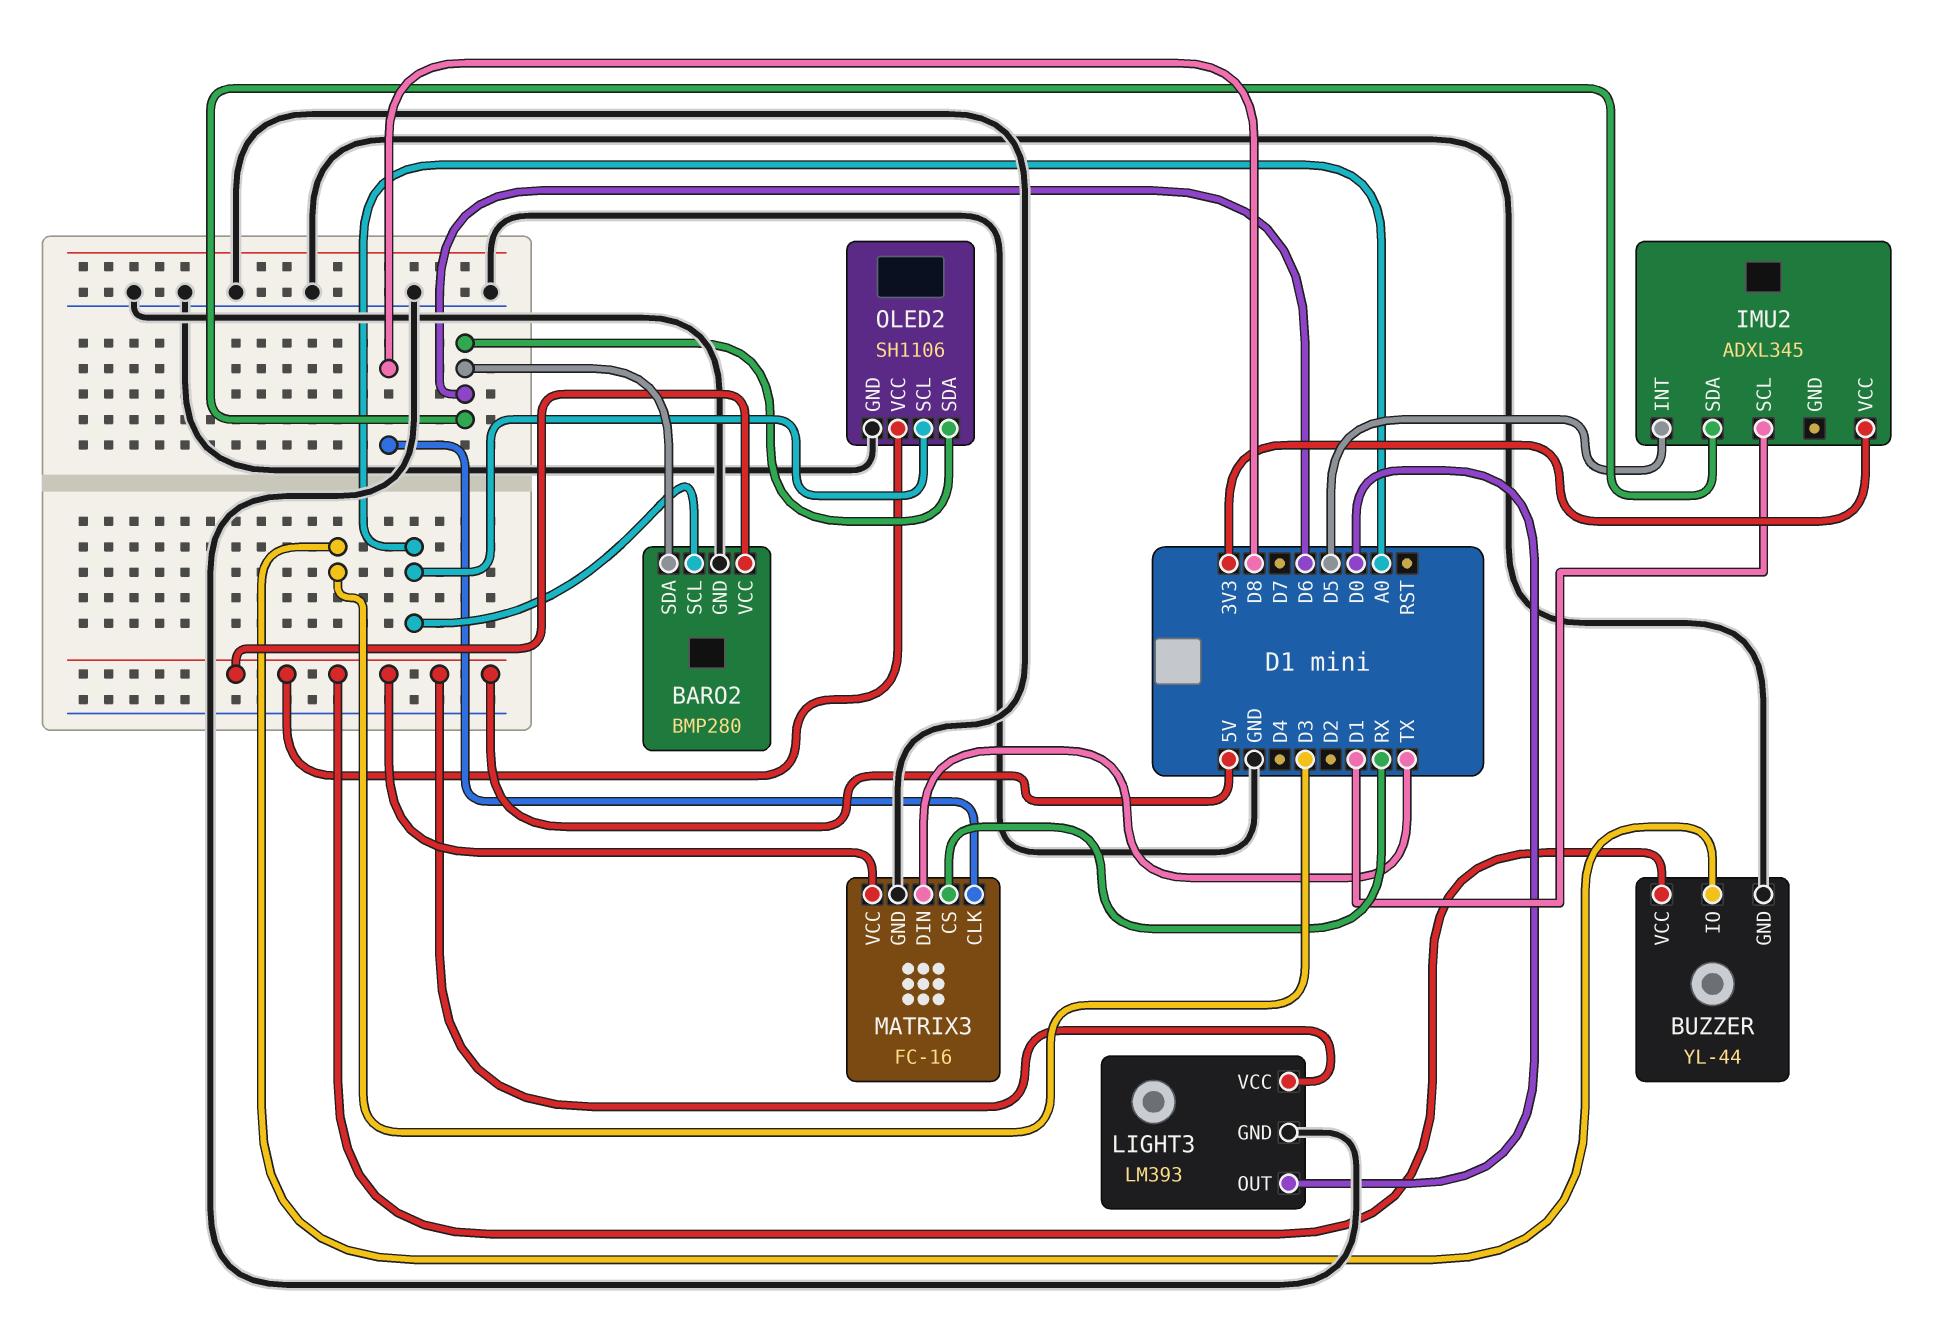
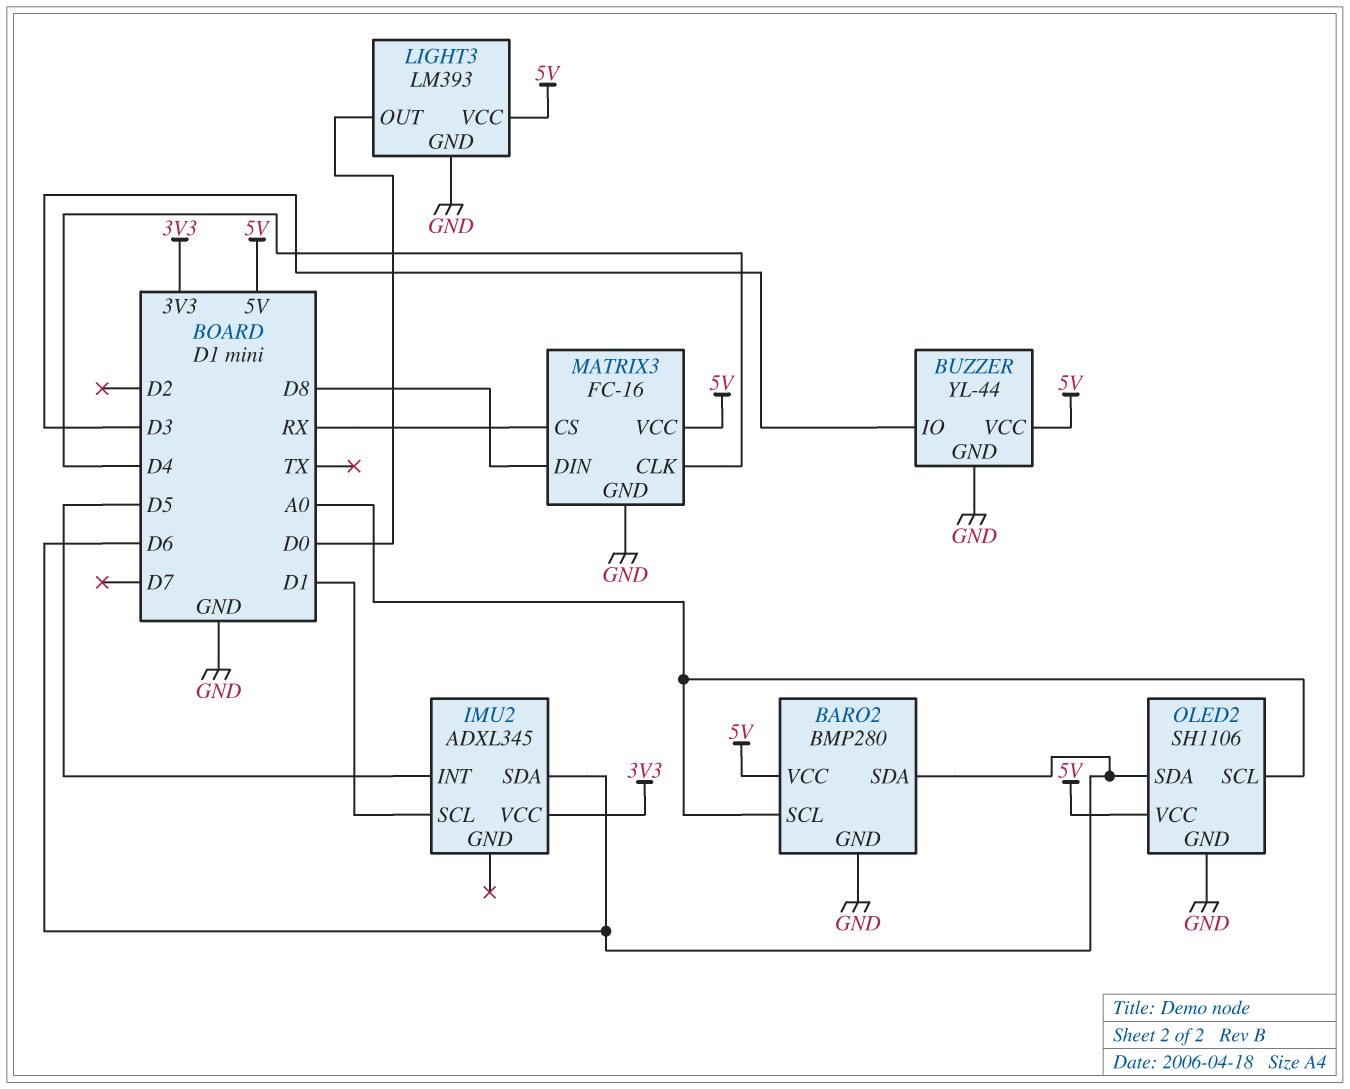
MATRIX3 pin CLK: D8 -> D4
MATRIX3 pin DIN: TX -> D8

